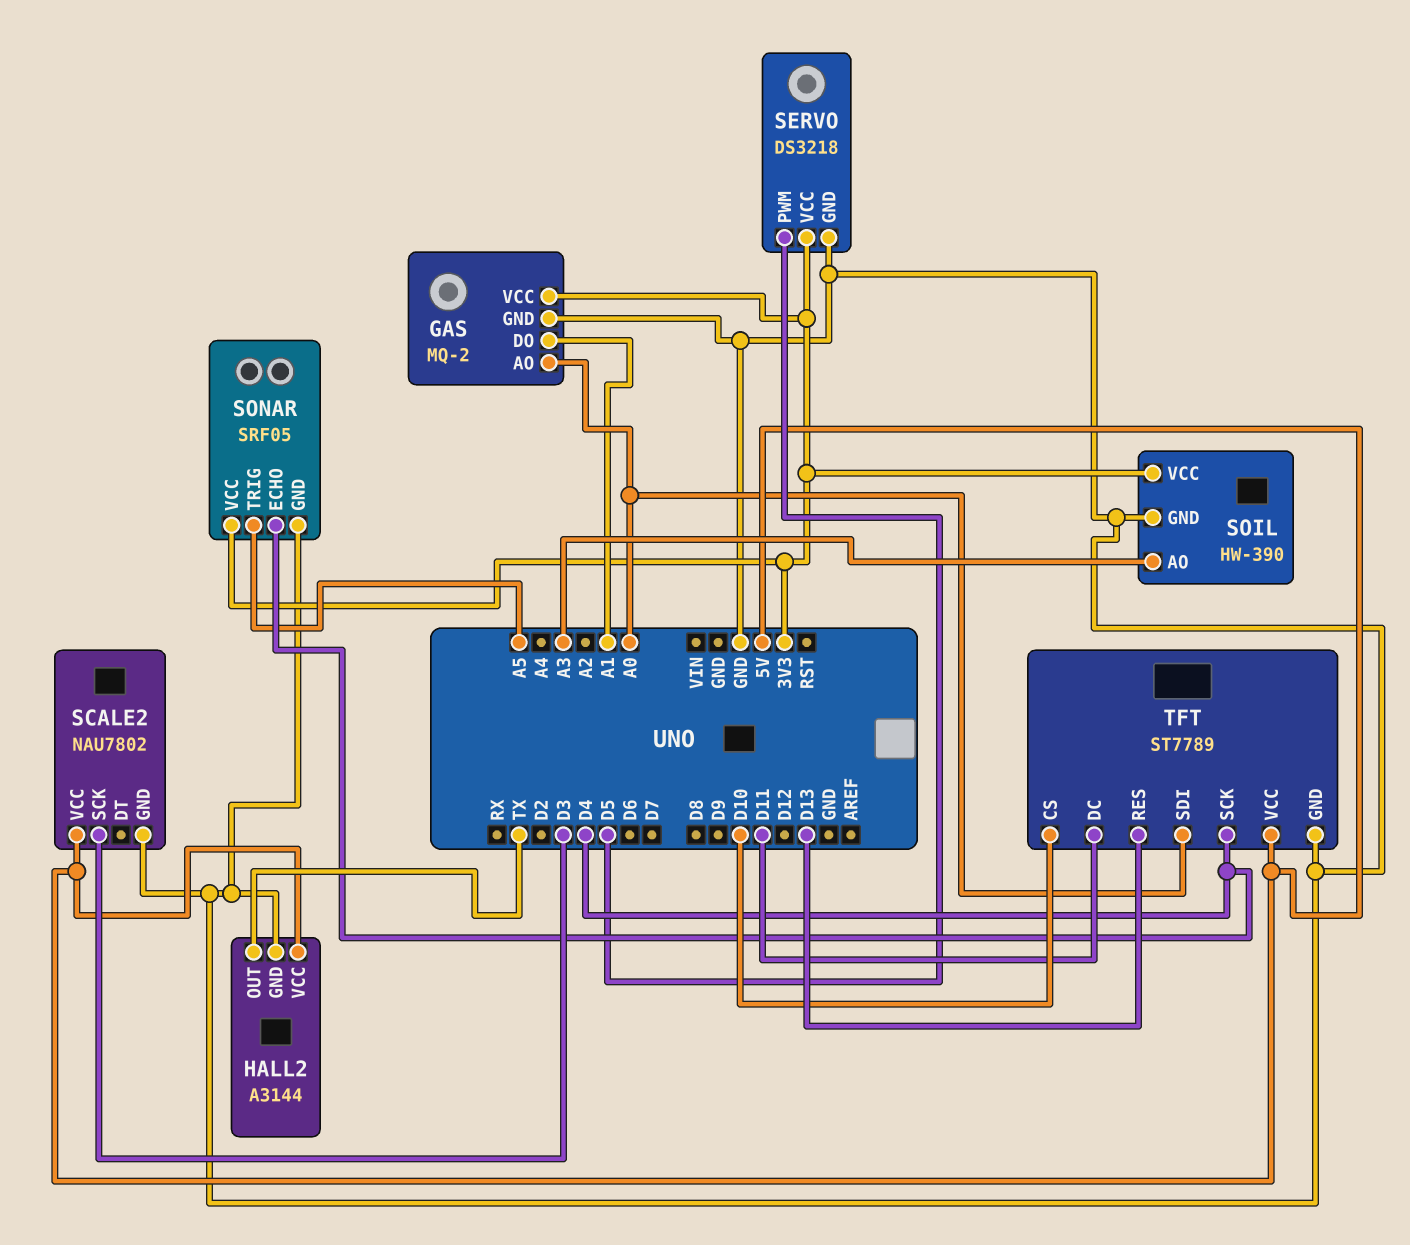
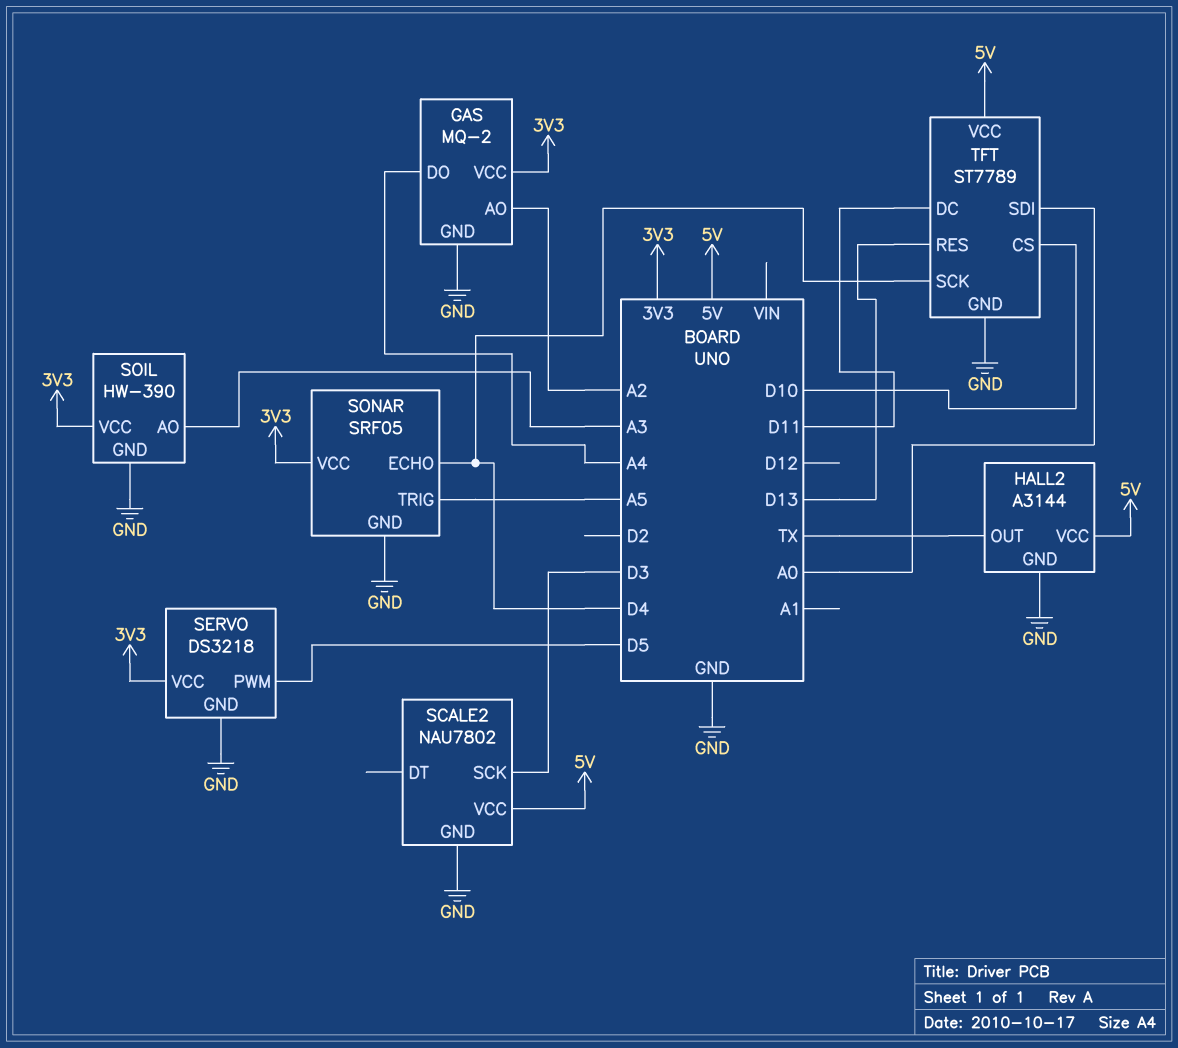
GAS pin AO: A0 -> A2
GAS pin DO: A1 -> A4

